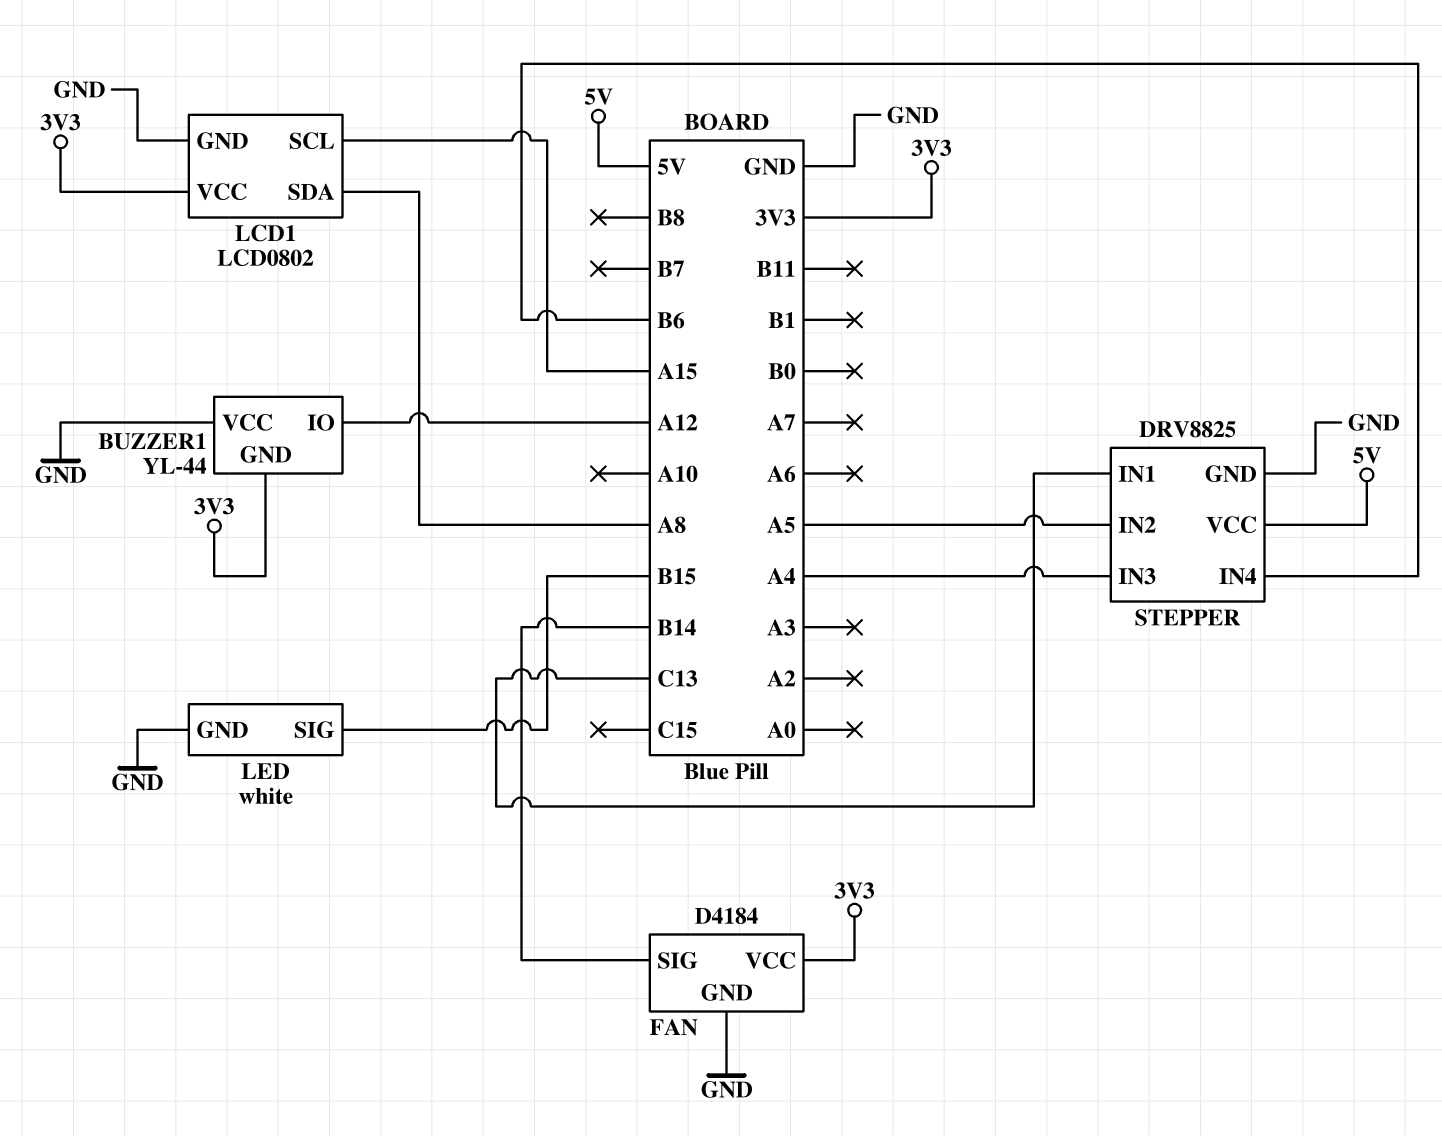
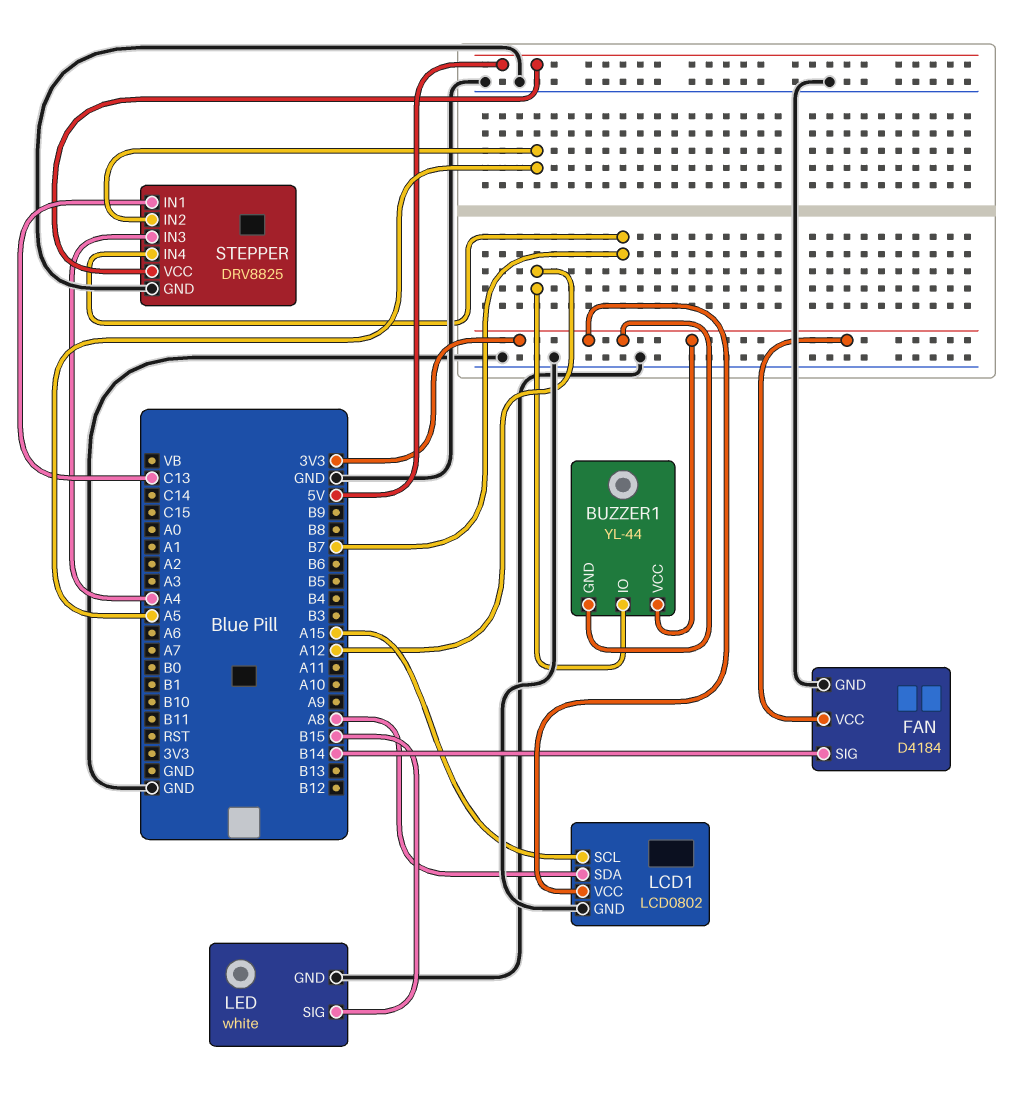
BUZZER1 pin VCC: GND -> 3V3
STEPPER pin IN4: B6 -> B7

